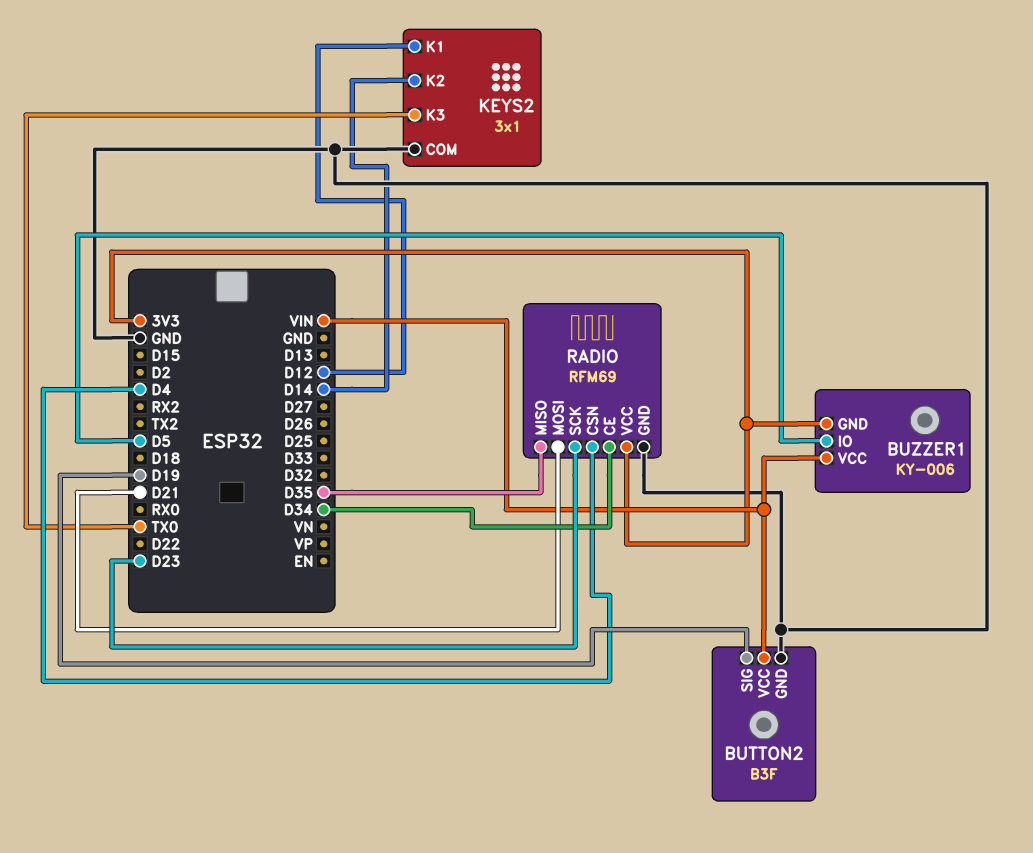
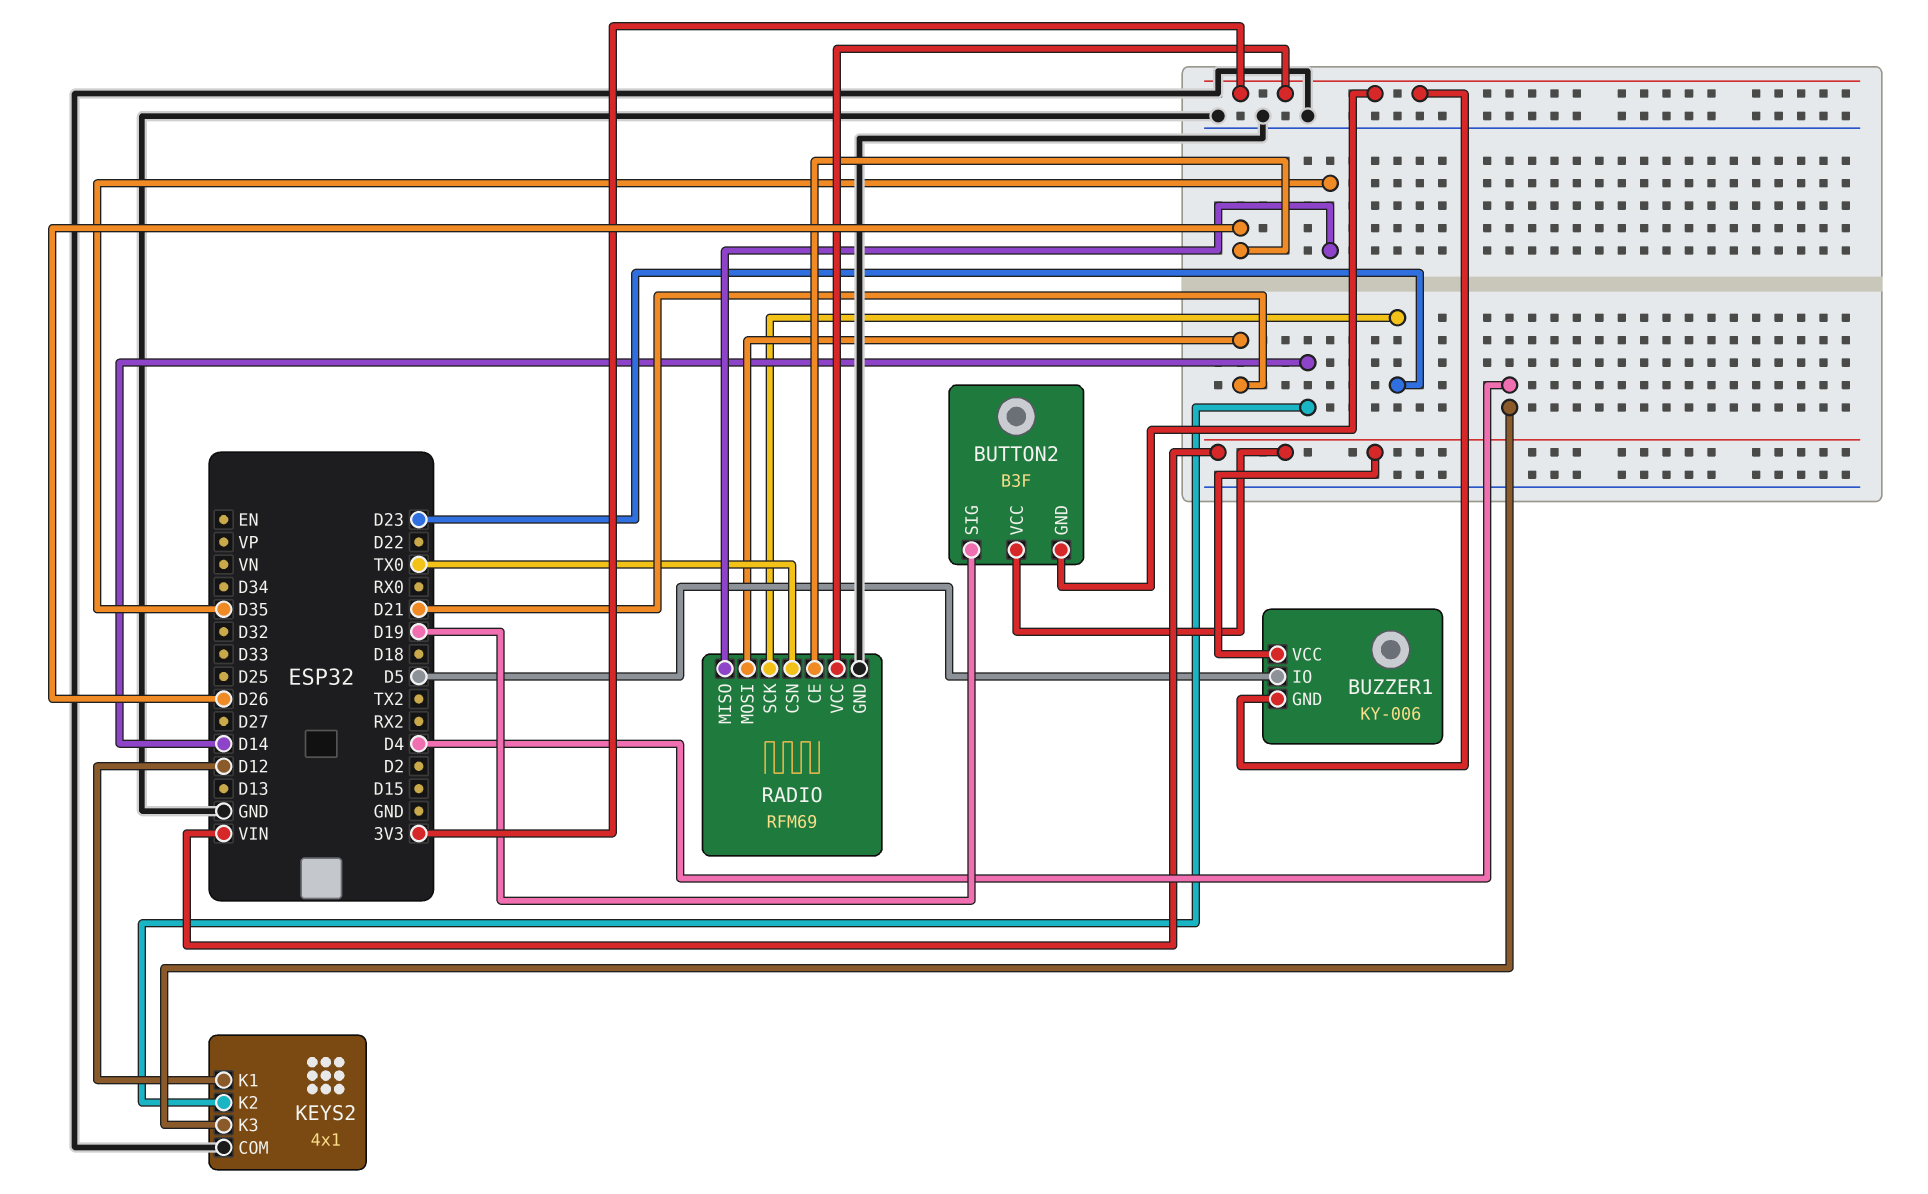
BUTTON2 pin GND: GND -> 3V3
KEYS2: 3x1 -> 4x1
KEYS2 pin K3: TX0 -> D4
RADIO pin CE: D34 -> D26
RADIO pin CSN: D4 -> TX0

